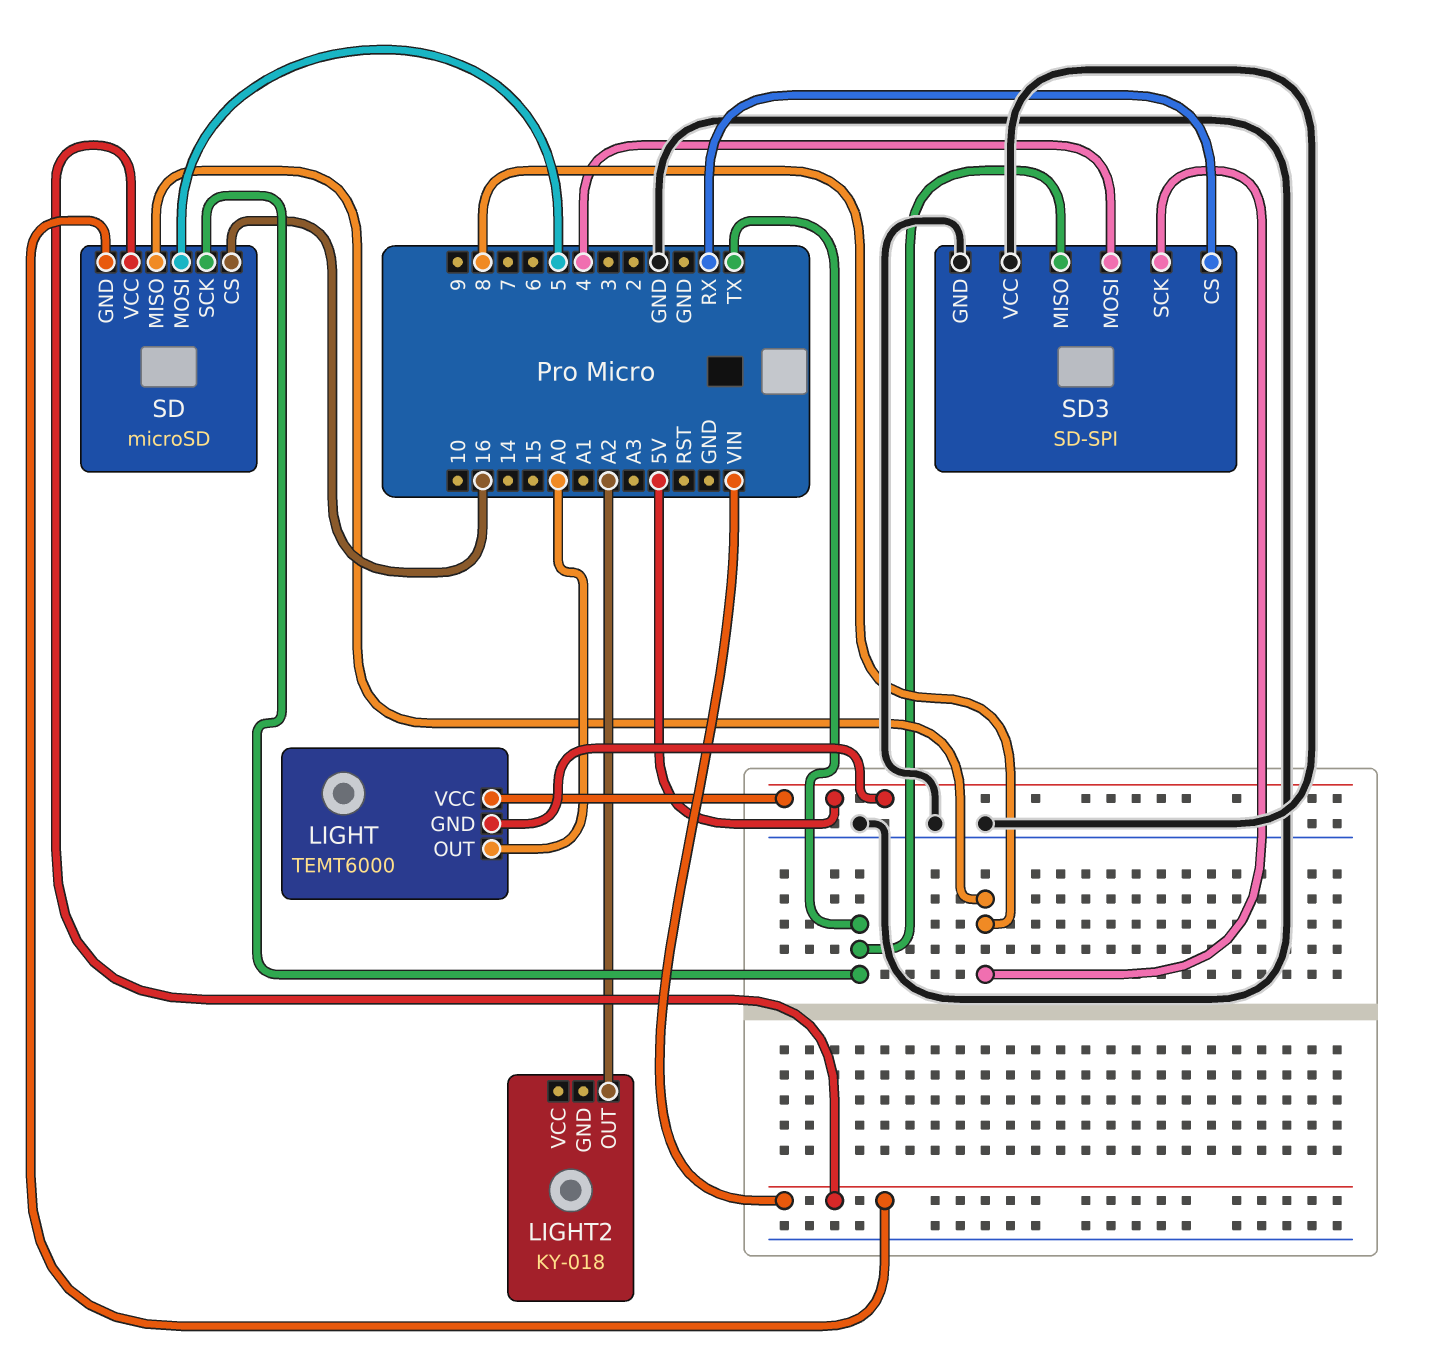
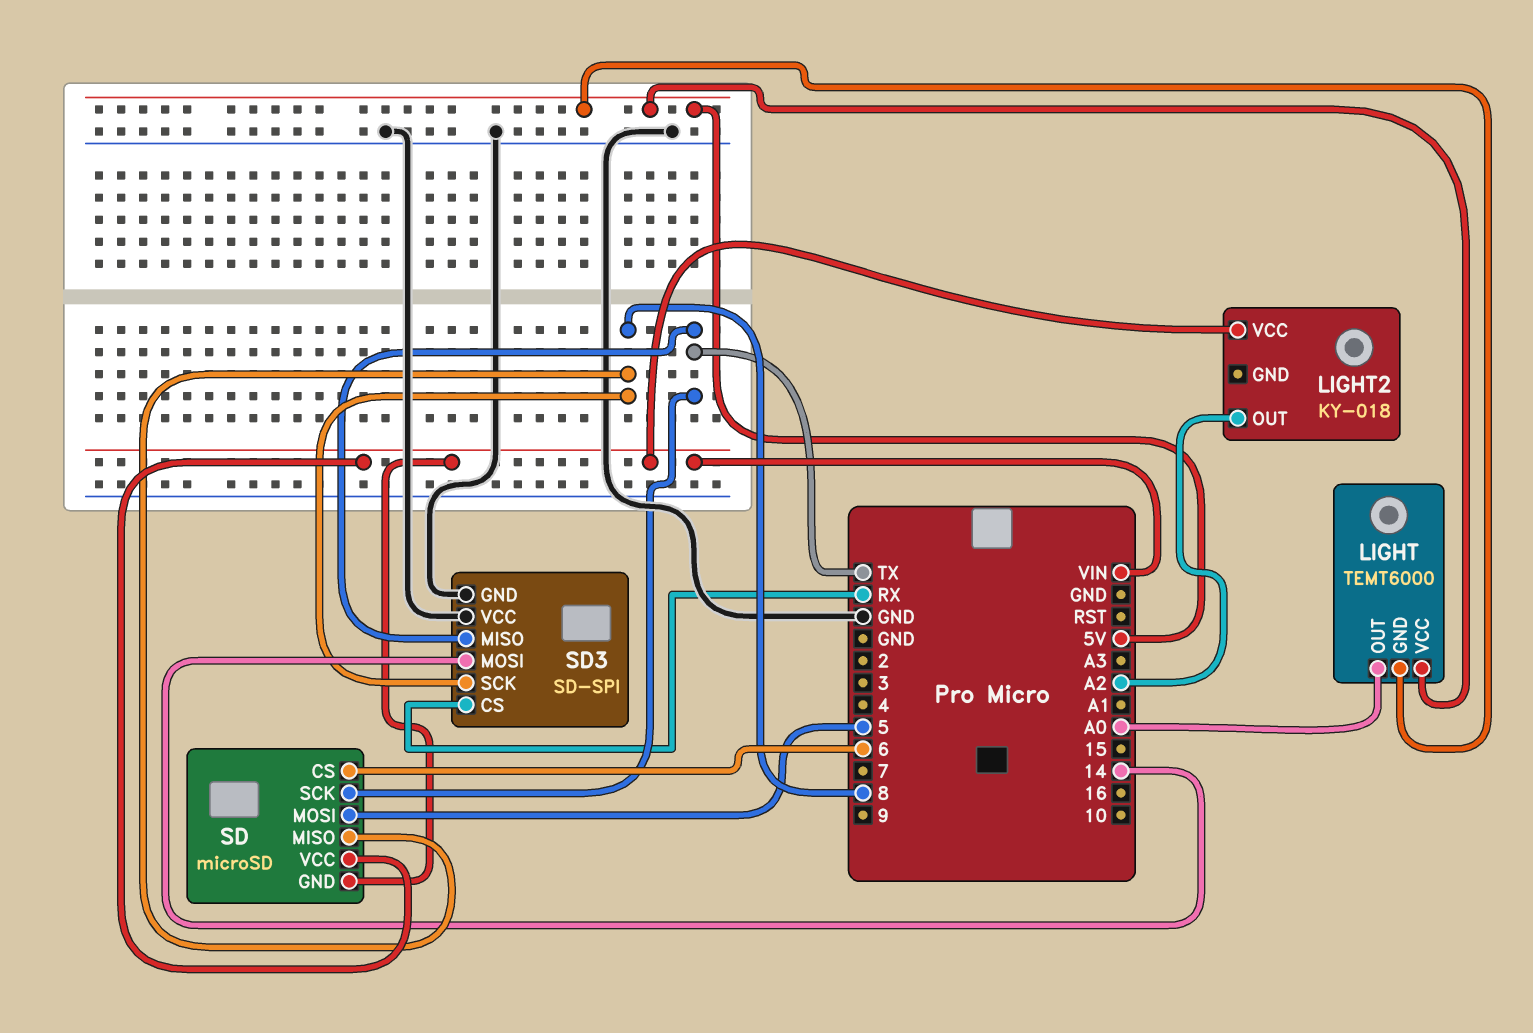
LIGHT2 pin VCC: none -> VIN
SD pin CS: 16 -> 6
SD3 pin MOSI: 4 -> 14

